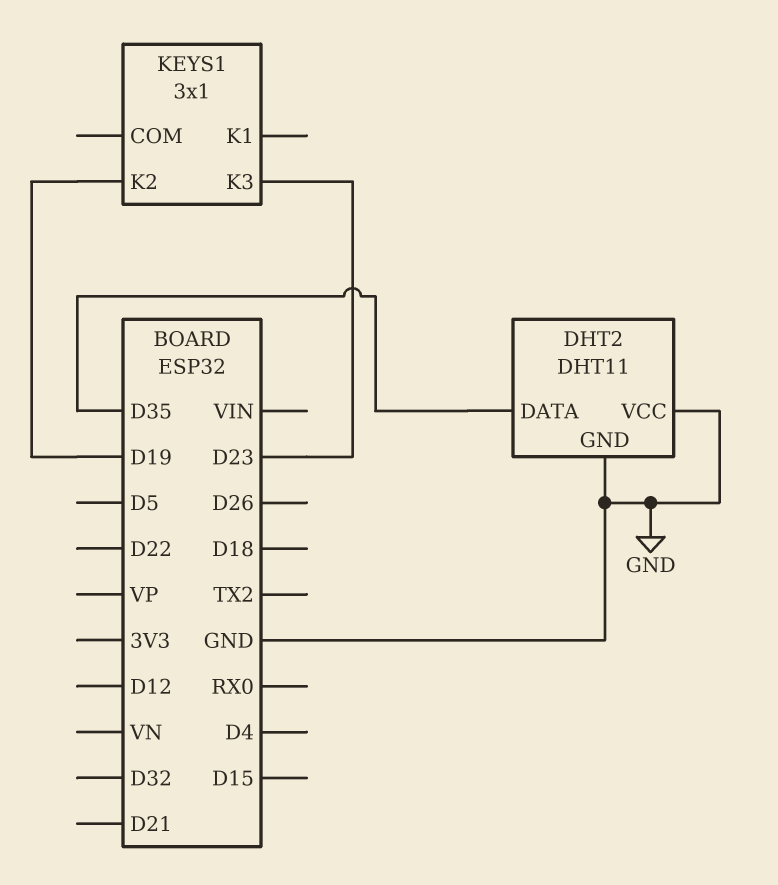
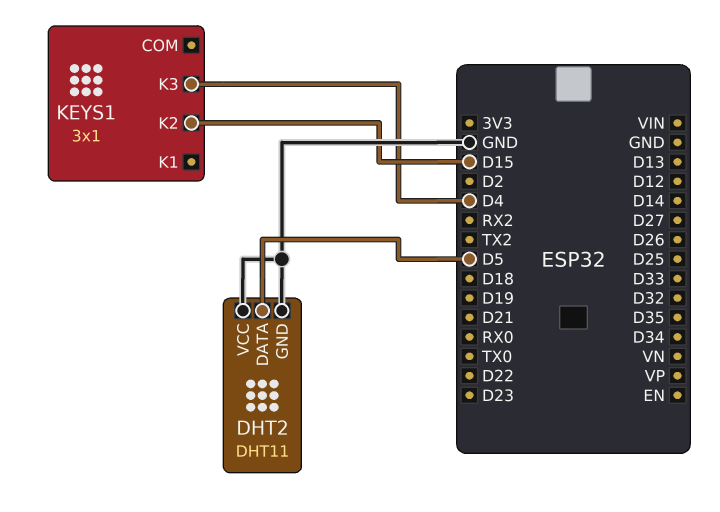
DHT2 pin DATA: D35 -> D5
KEYS1 pin K2: D19 -> D15
KEYS1 pin K3: D23 -> D4

